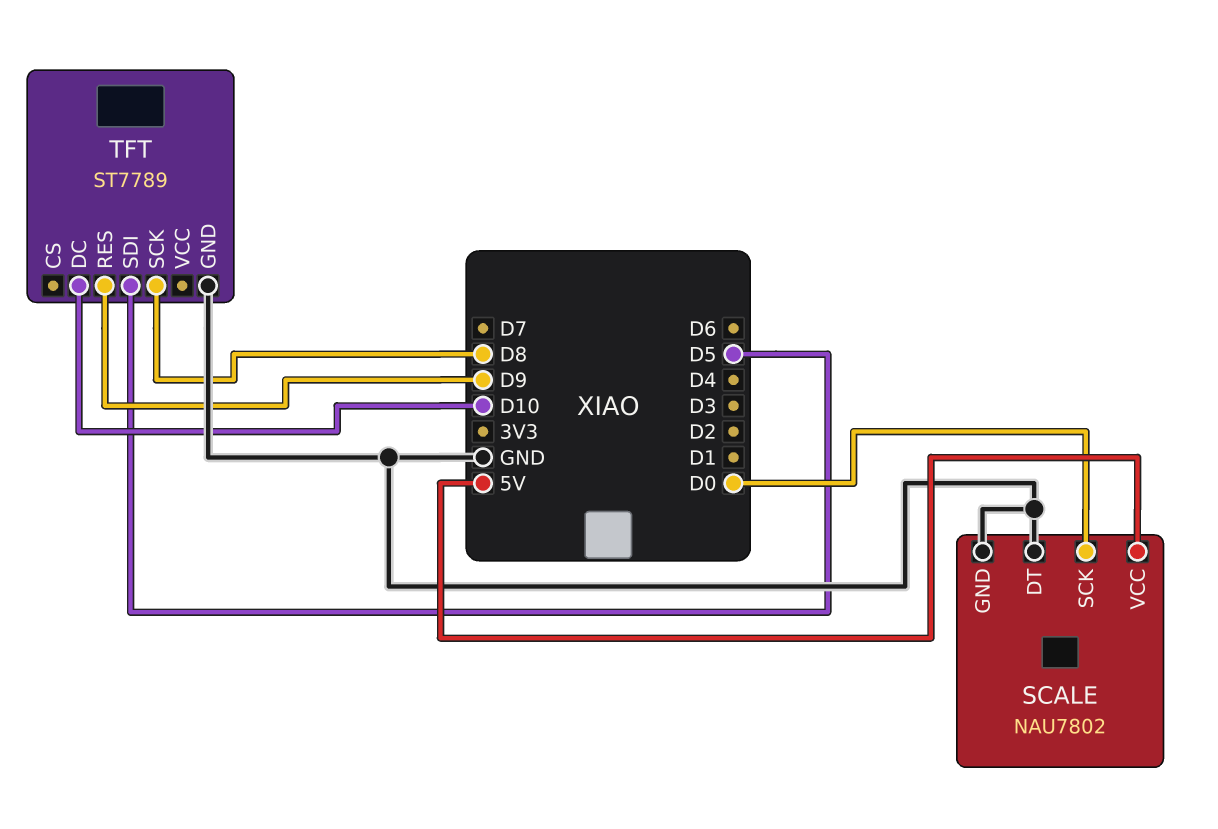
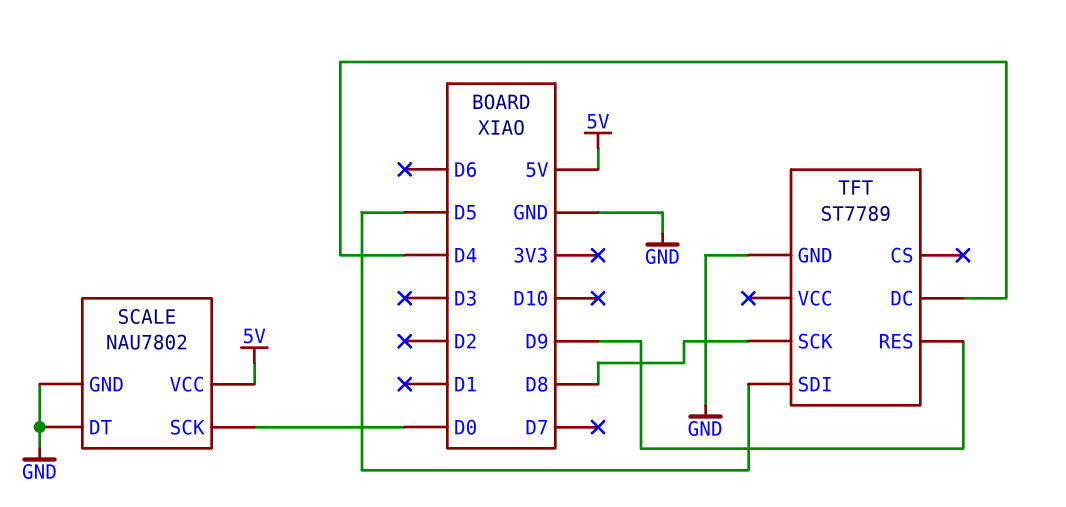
TFT pin DC: D10 -> D4

